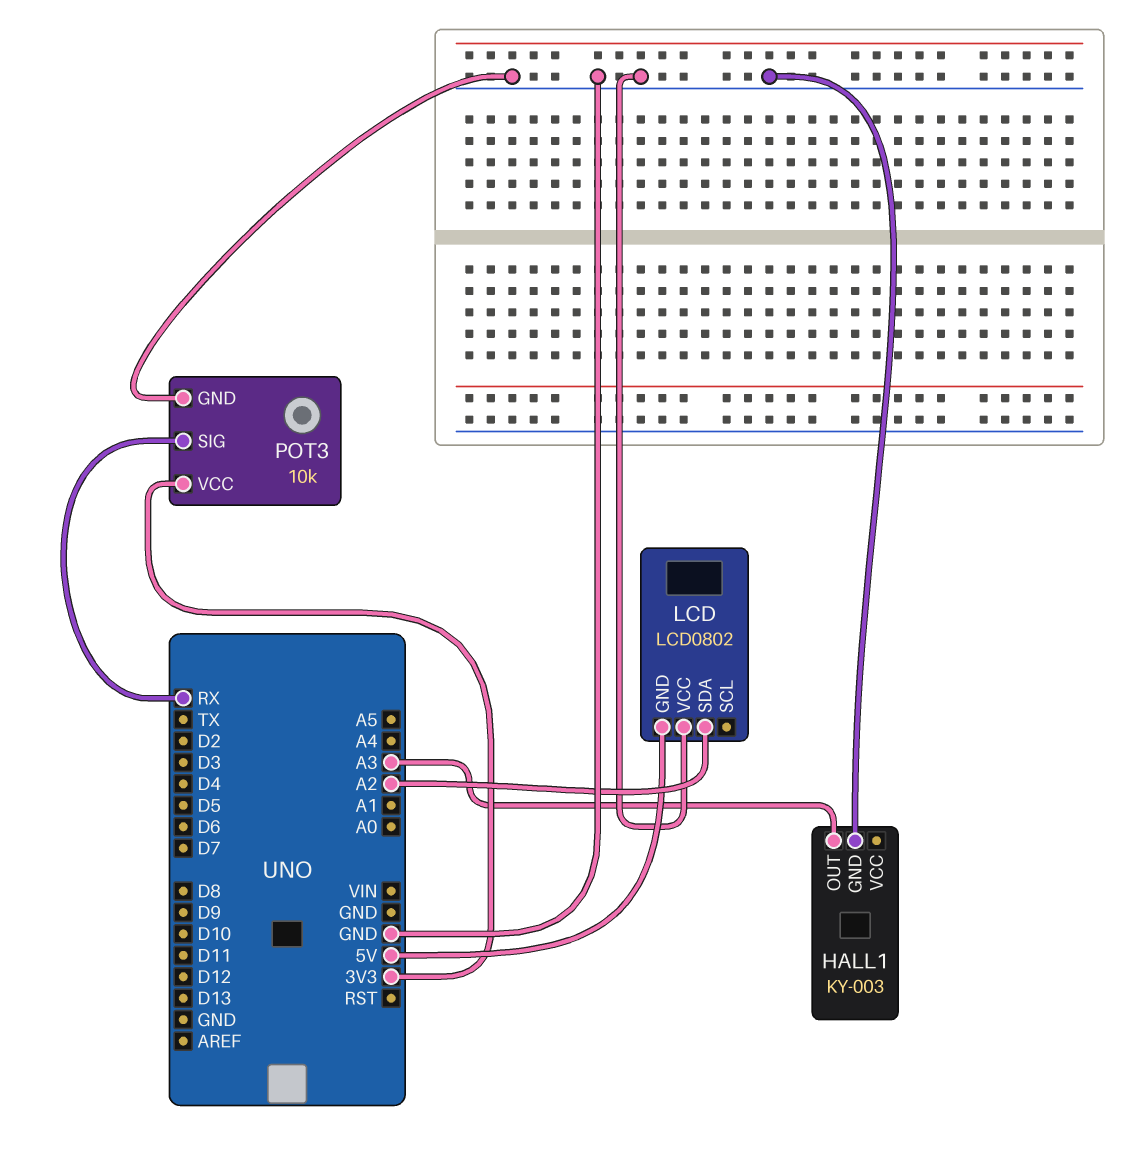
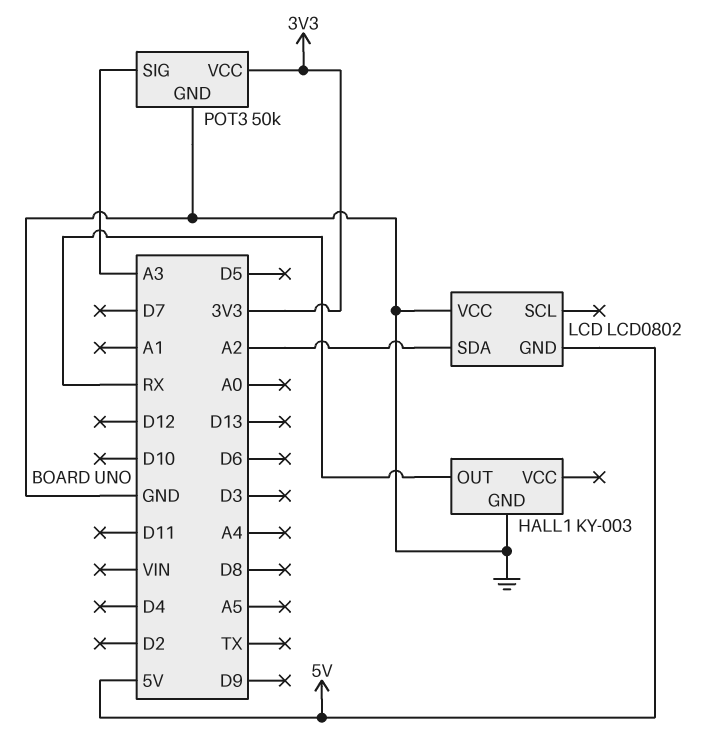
HALL1 pin OUT: A3 -> RX
POT3: 10k -> 50k
POT3 pin SIG: RX -> A3

